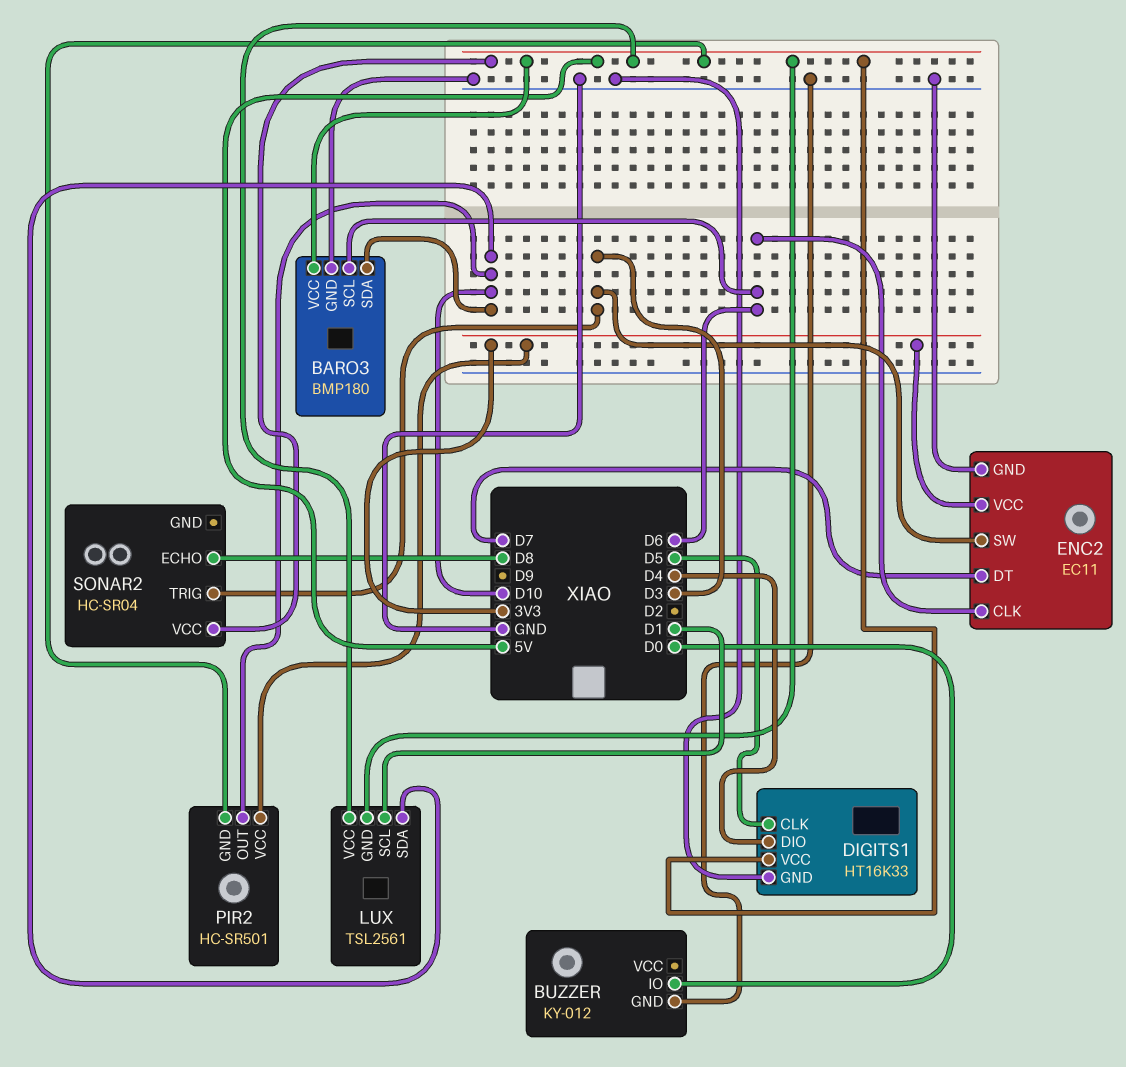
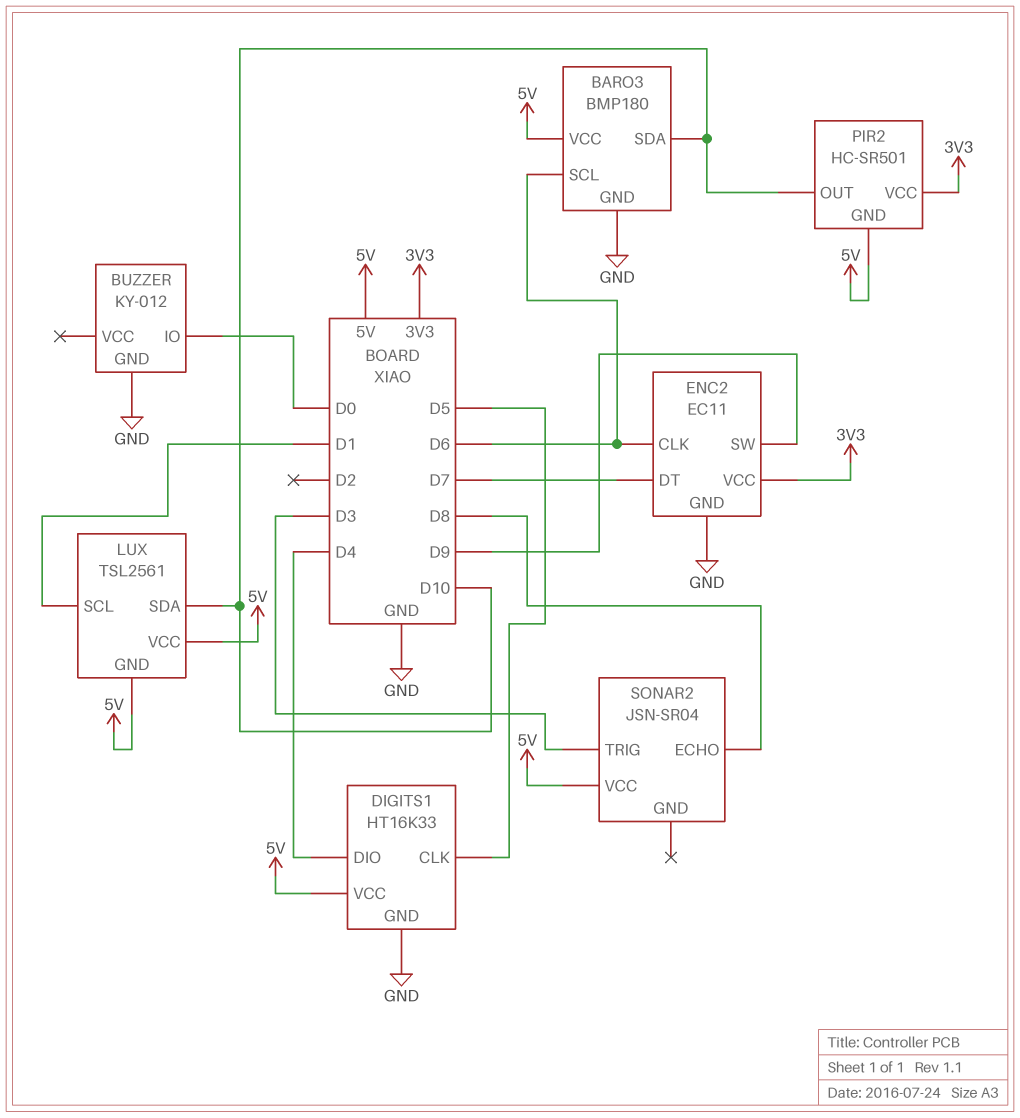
ENC2 pin SW: D3 -> D9
SONAR2: HC-SR04 -> JSN-SR04

